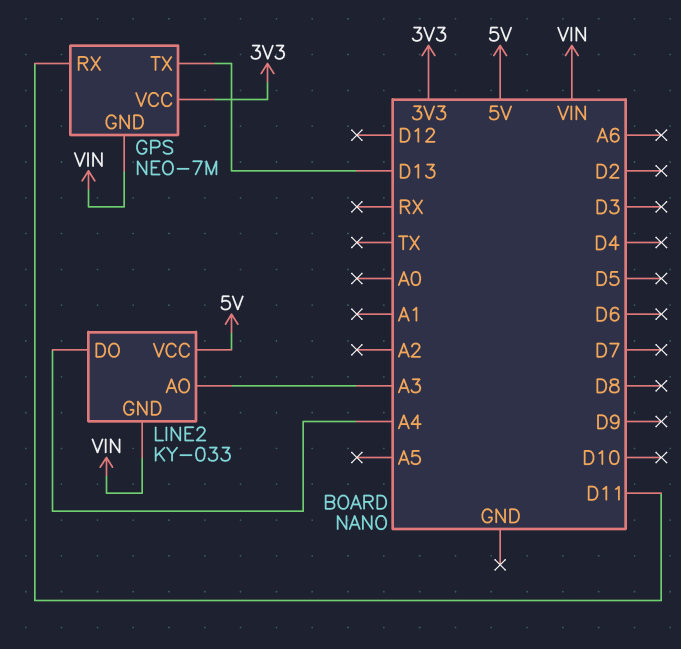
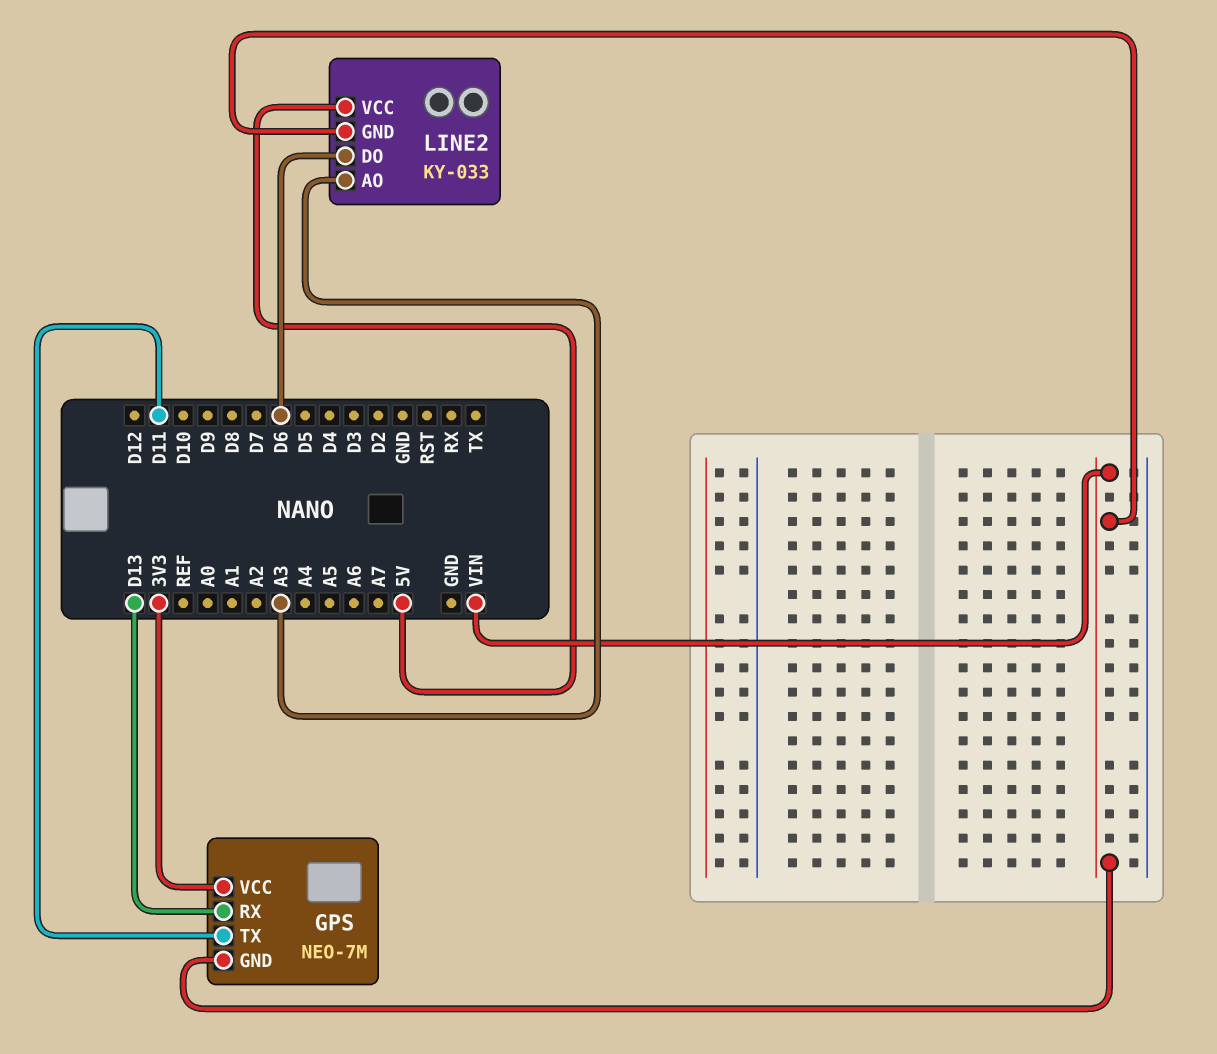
GPS pin RX: D11 -> D13
GPS pin TX: D13 -> D11
LINE2 pin DO: A4 -> D6

